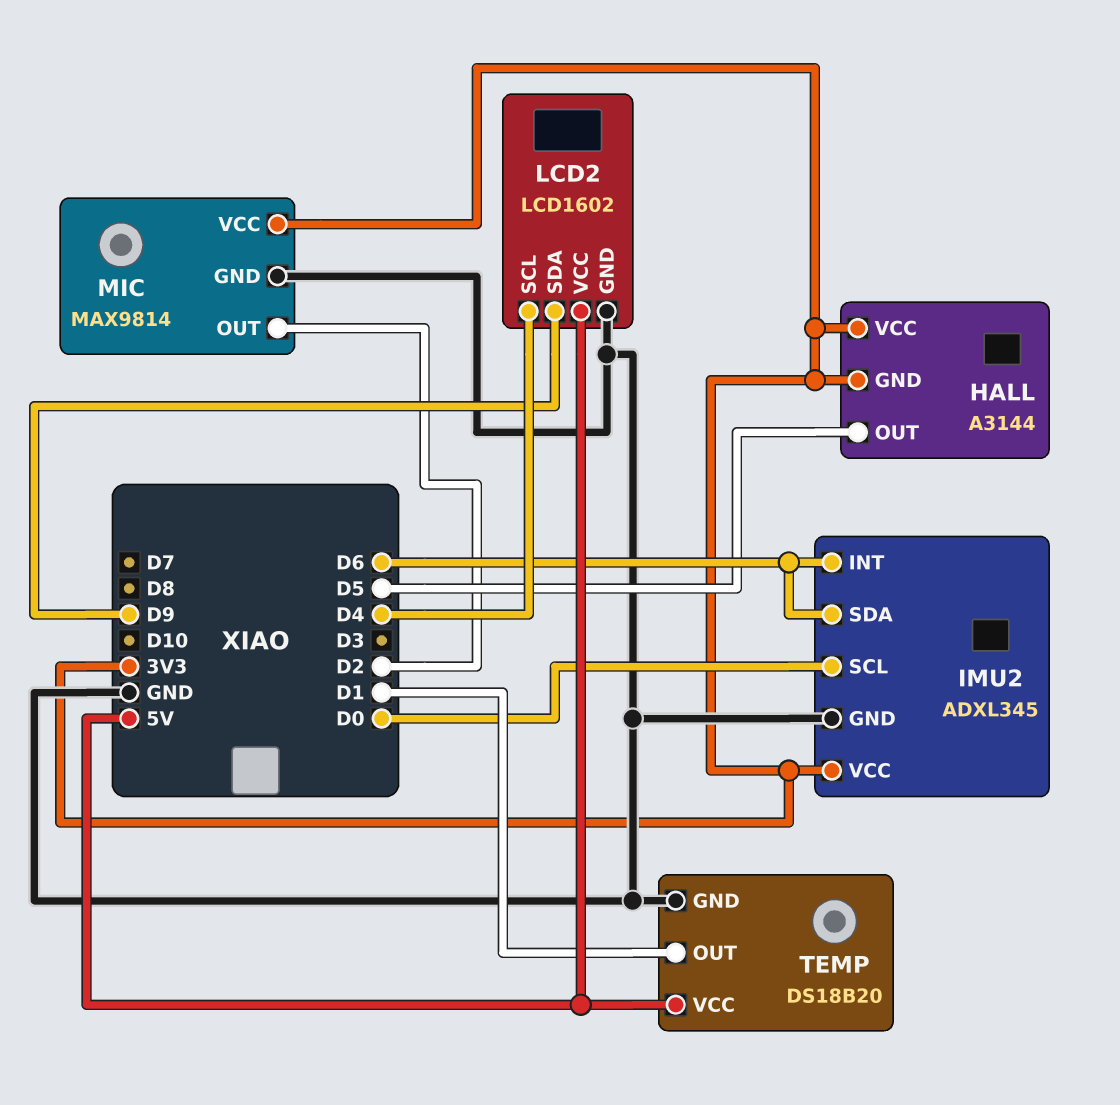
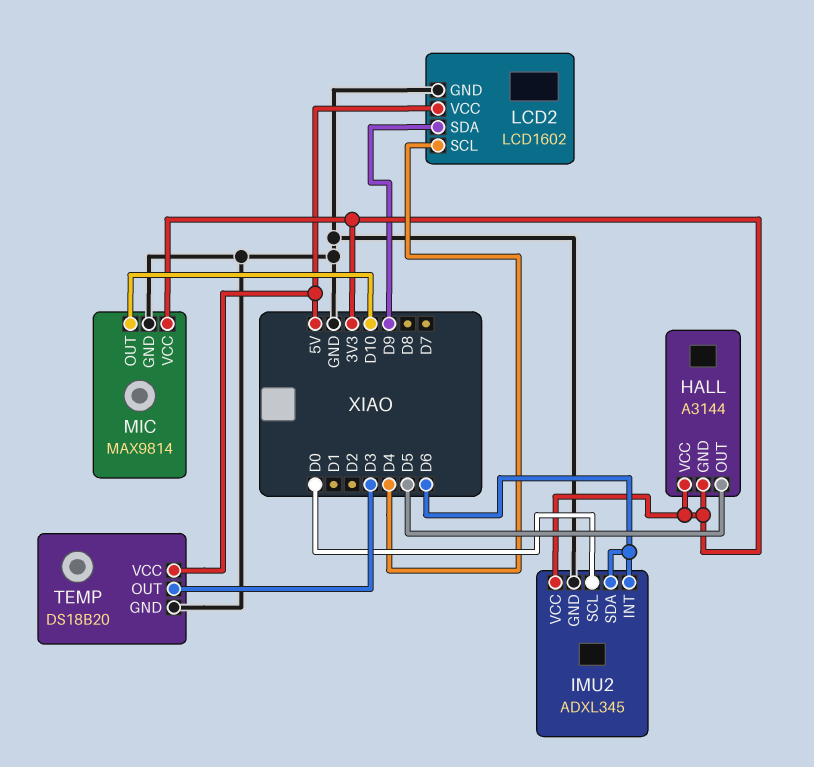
MIC pin OUT: D2 -> D10
TEMP pin OUT: D1 -> D3

